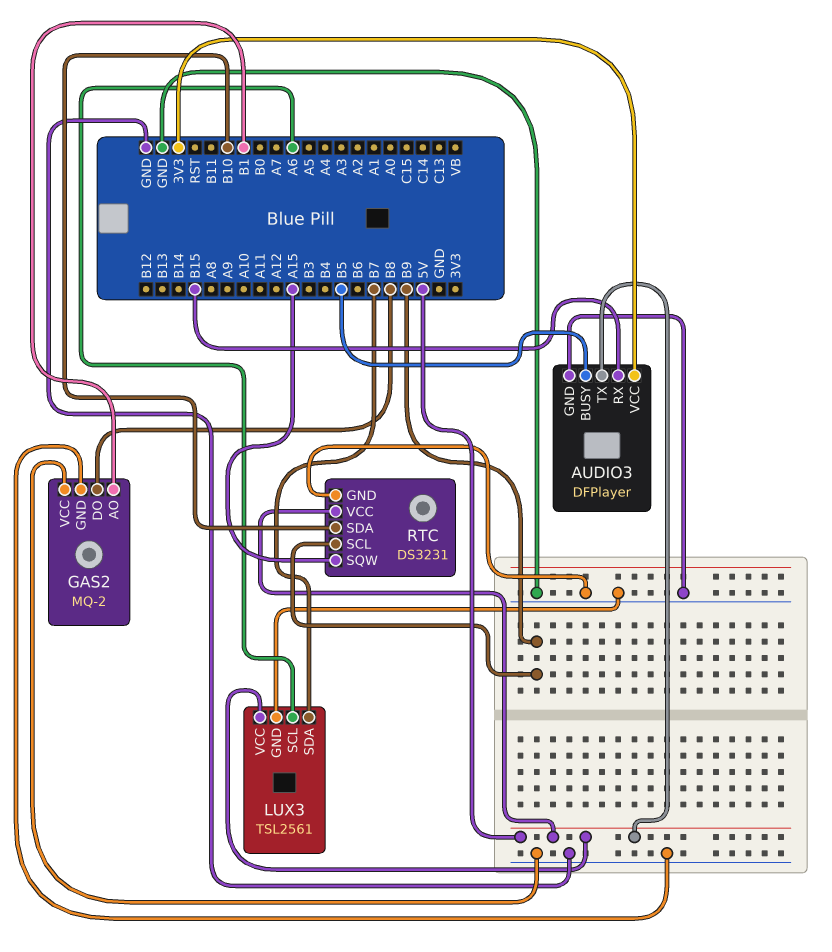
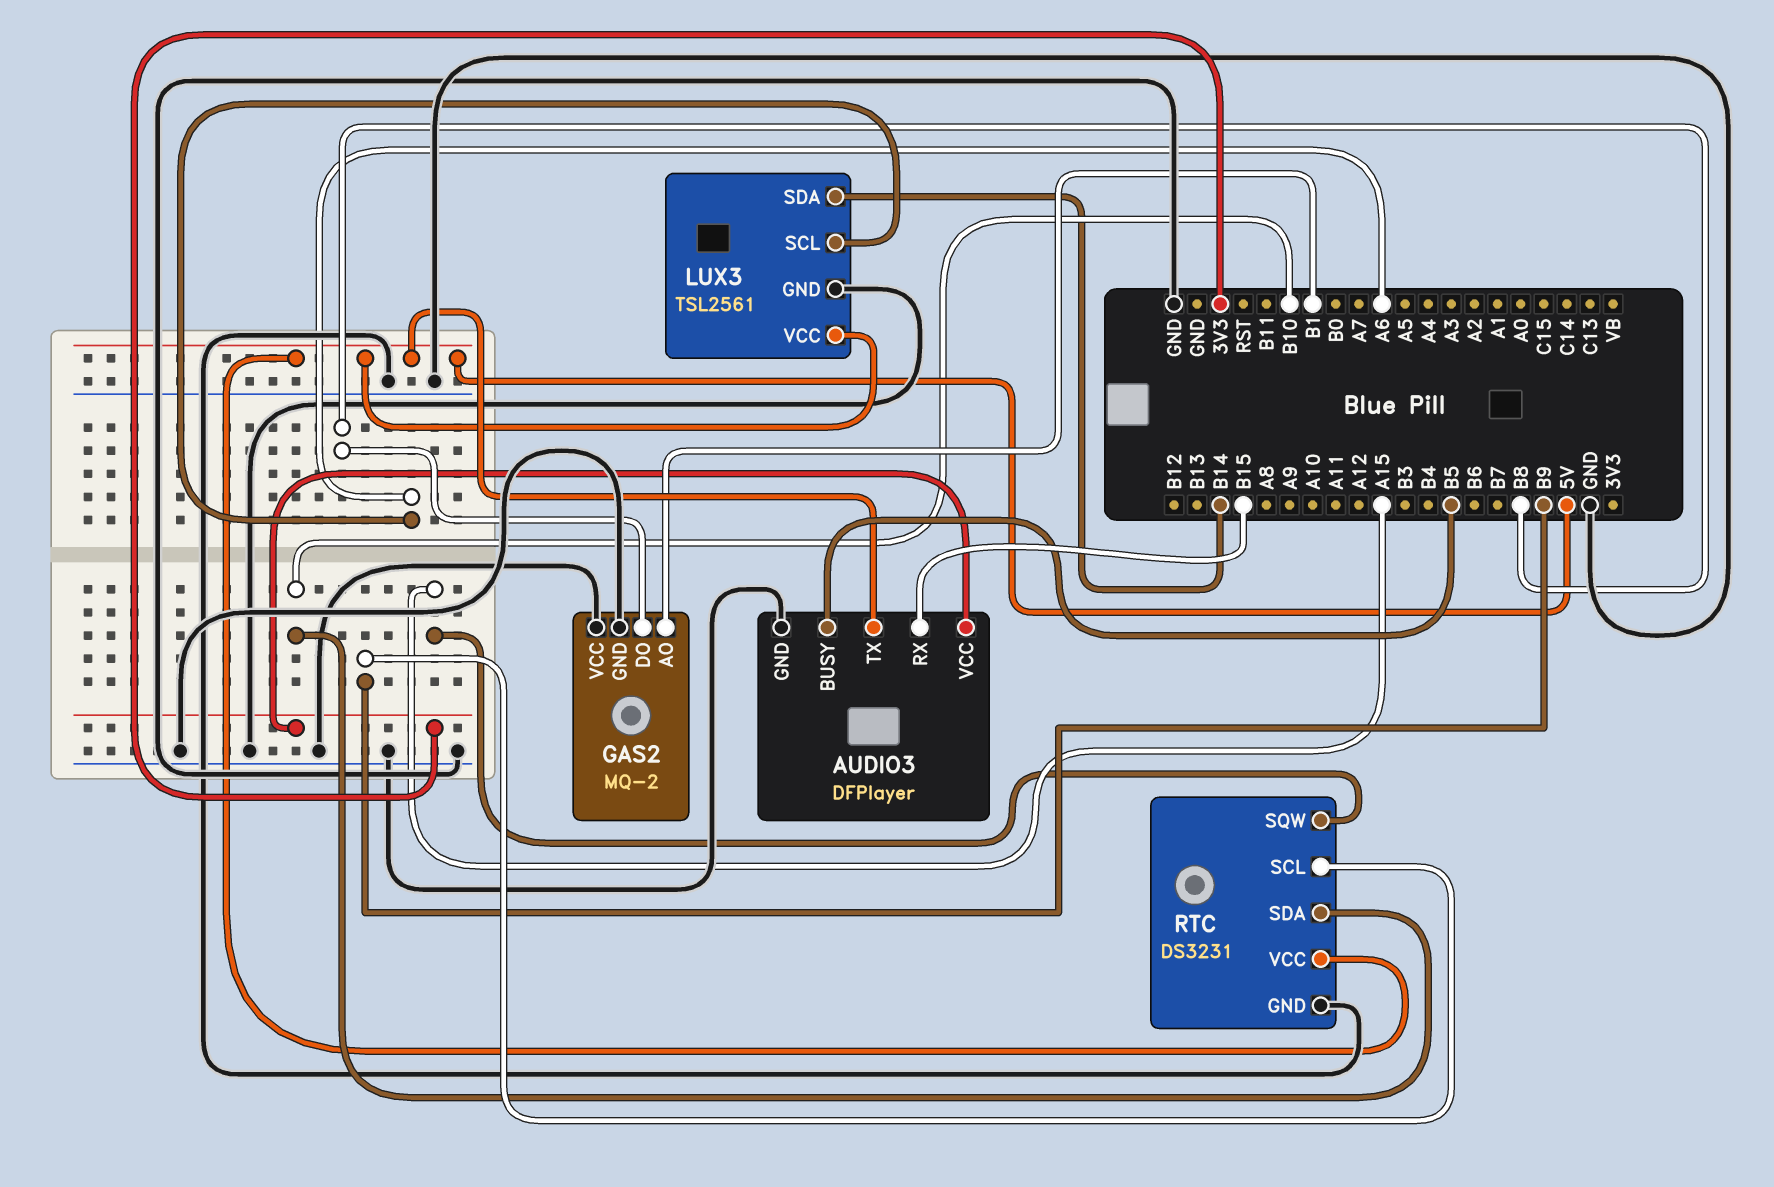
LUX3 pin SDA: B7 -> B14

